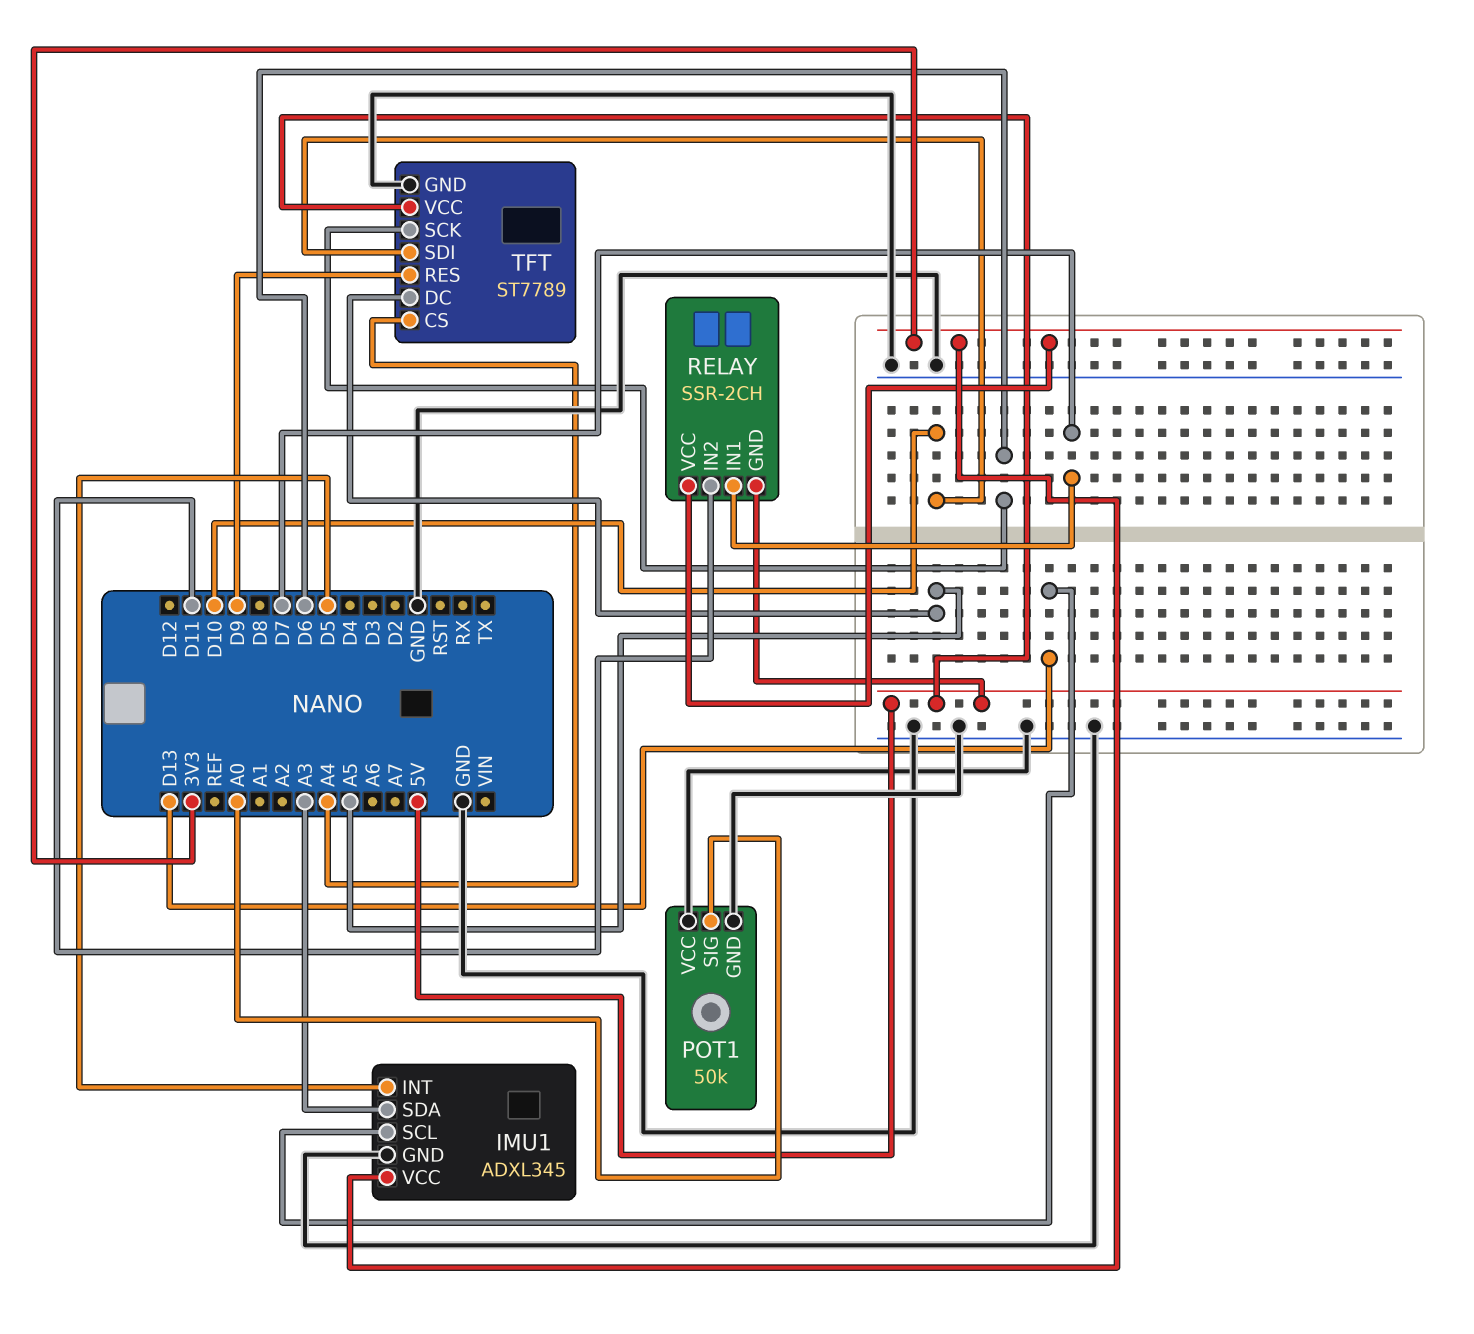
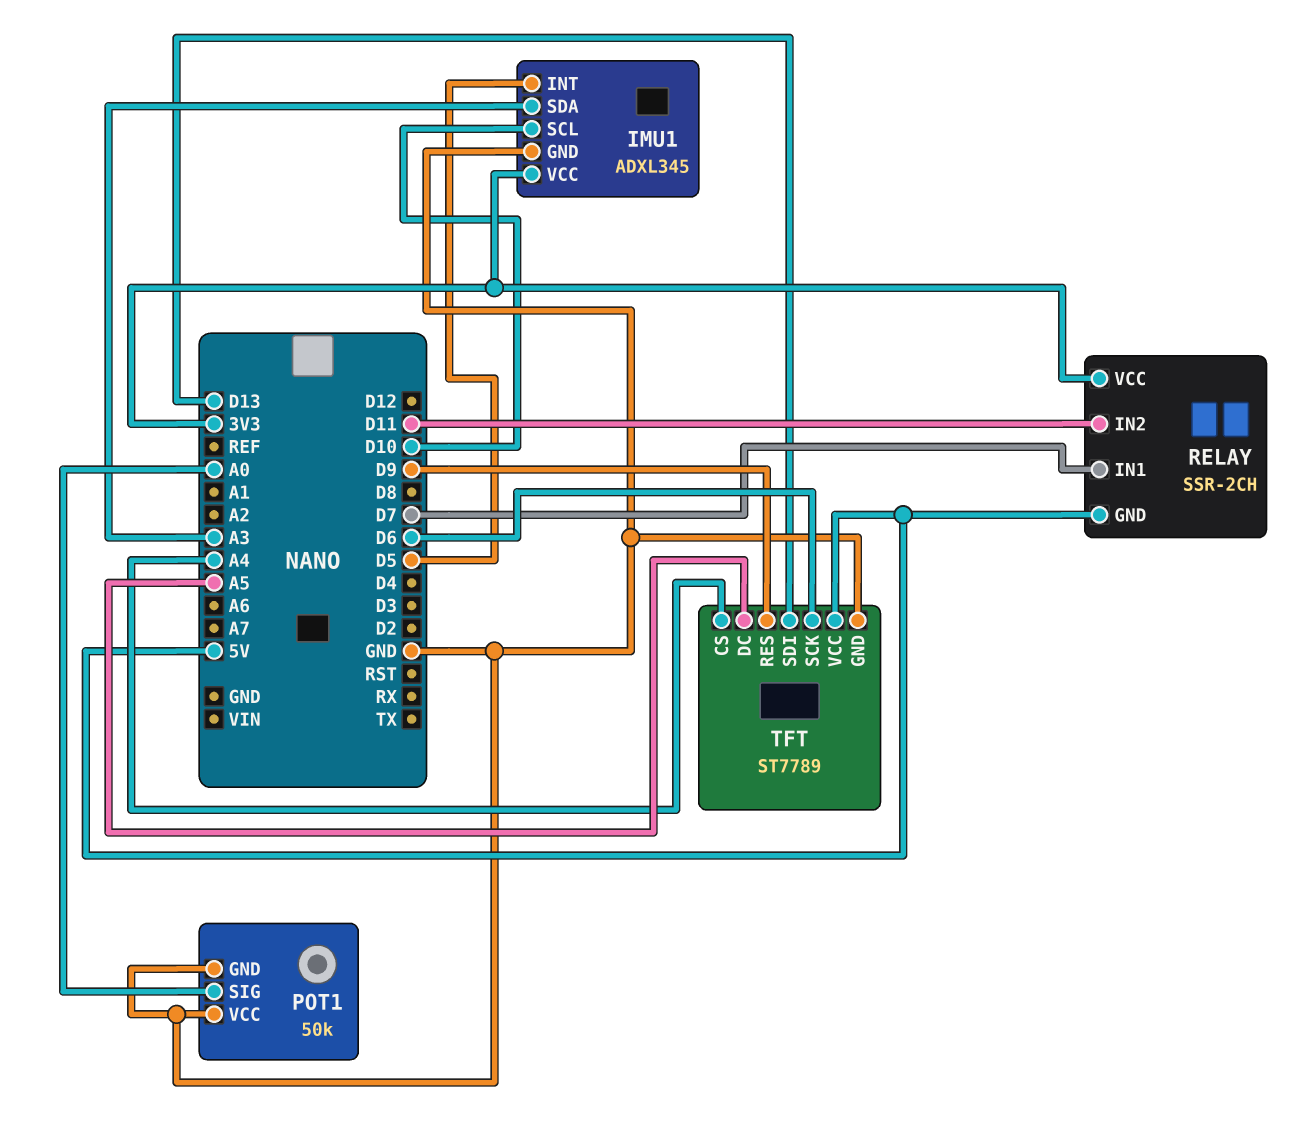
IMU1 pin SCL: D13 -> D10
TFT pin SDI: D10 -> D13

